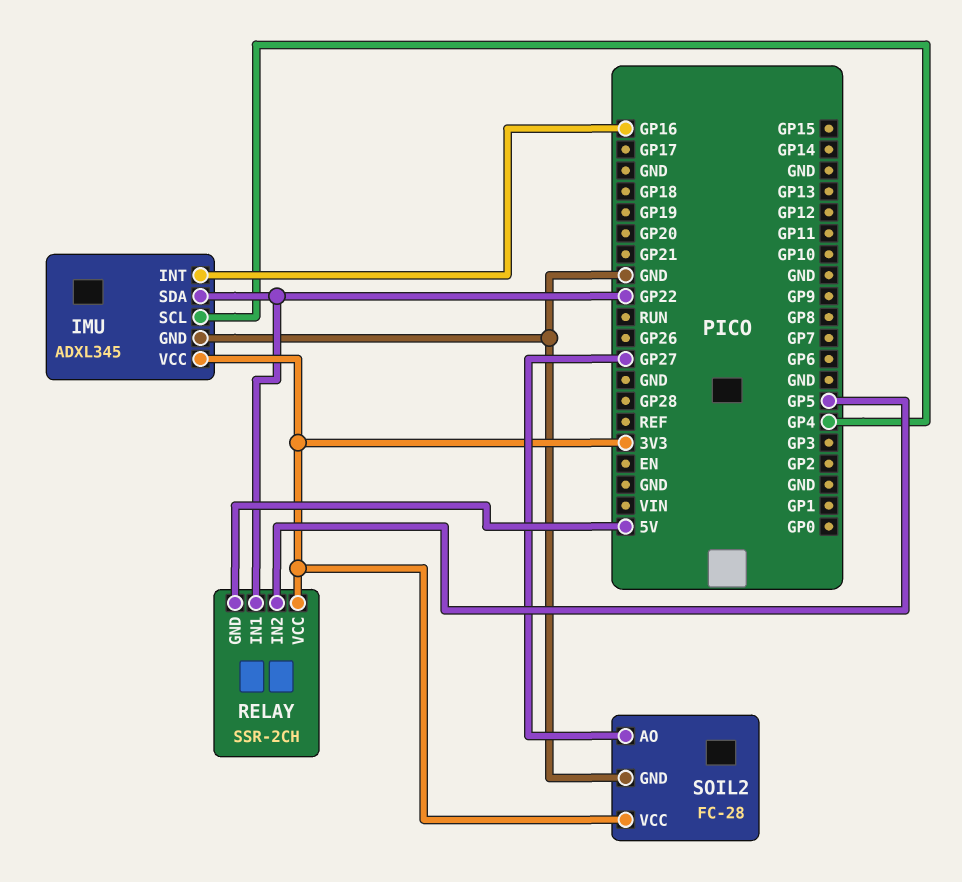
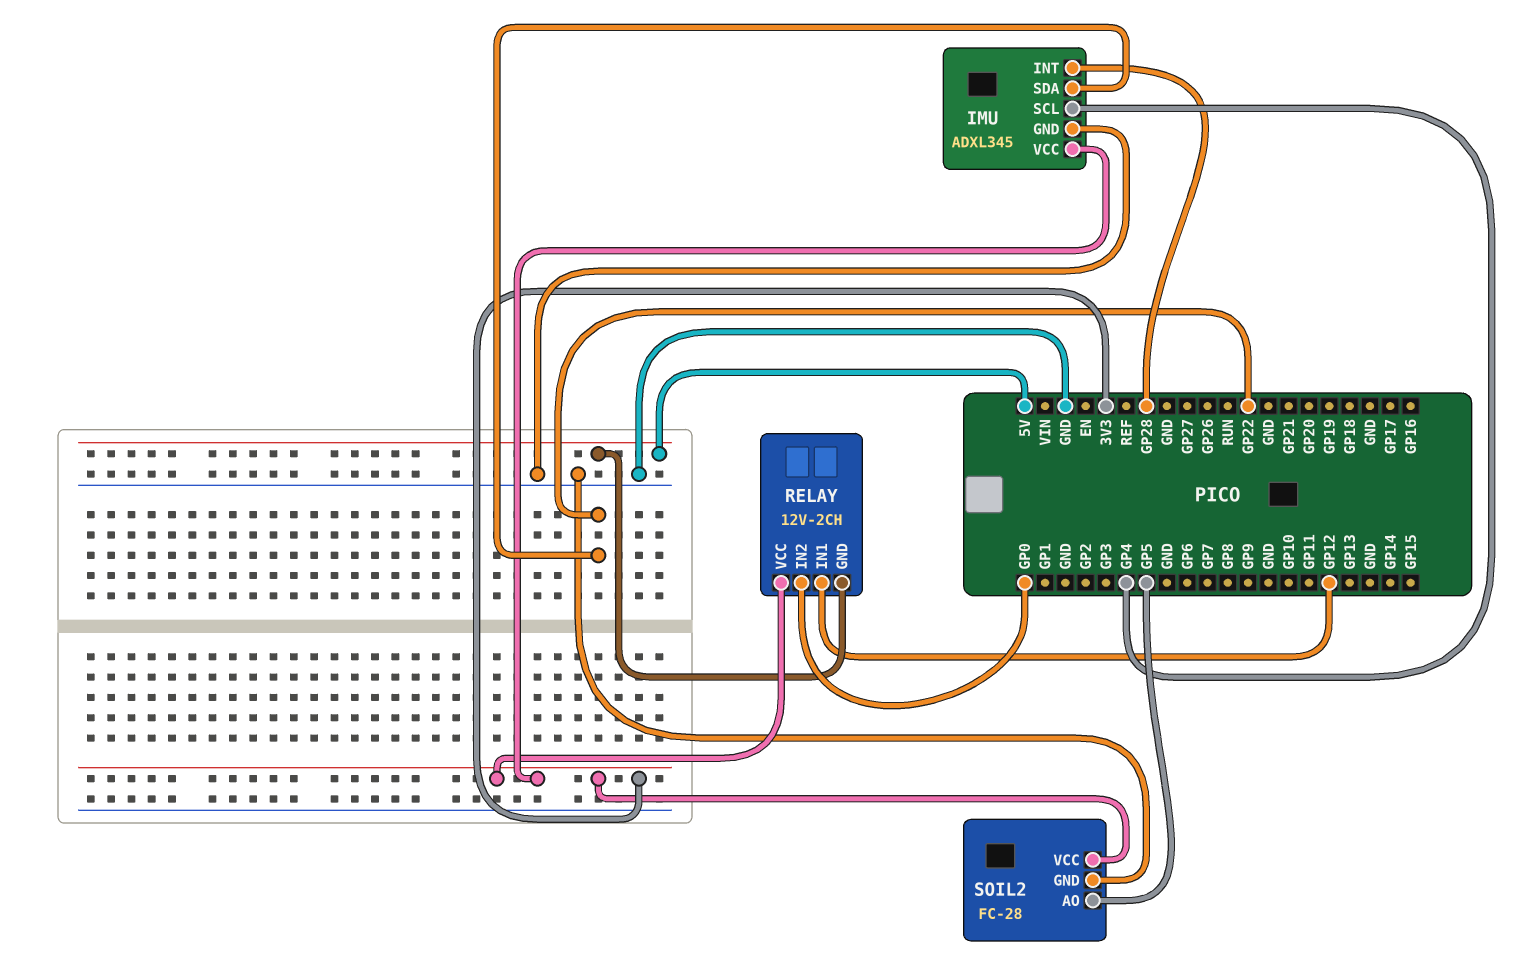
IMU pin INT: GP16 -> GP28
RELAY: SSR-2CH -> 12V-2CH
RELAY pin IN1: GP22 -> GP12
RELAY pin IN2: GP5 -> GP0
SOIL2 pin AO: GP27 -> GP5

